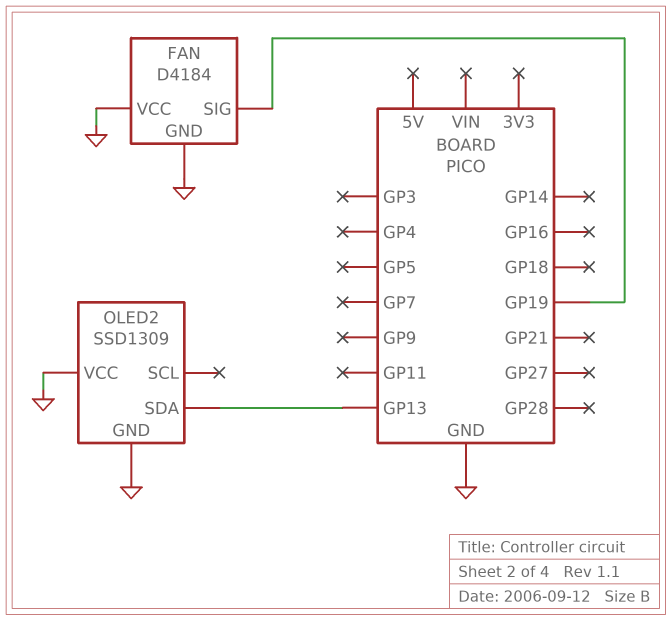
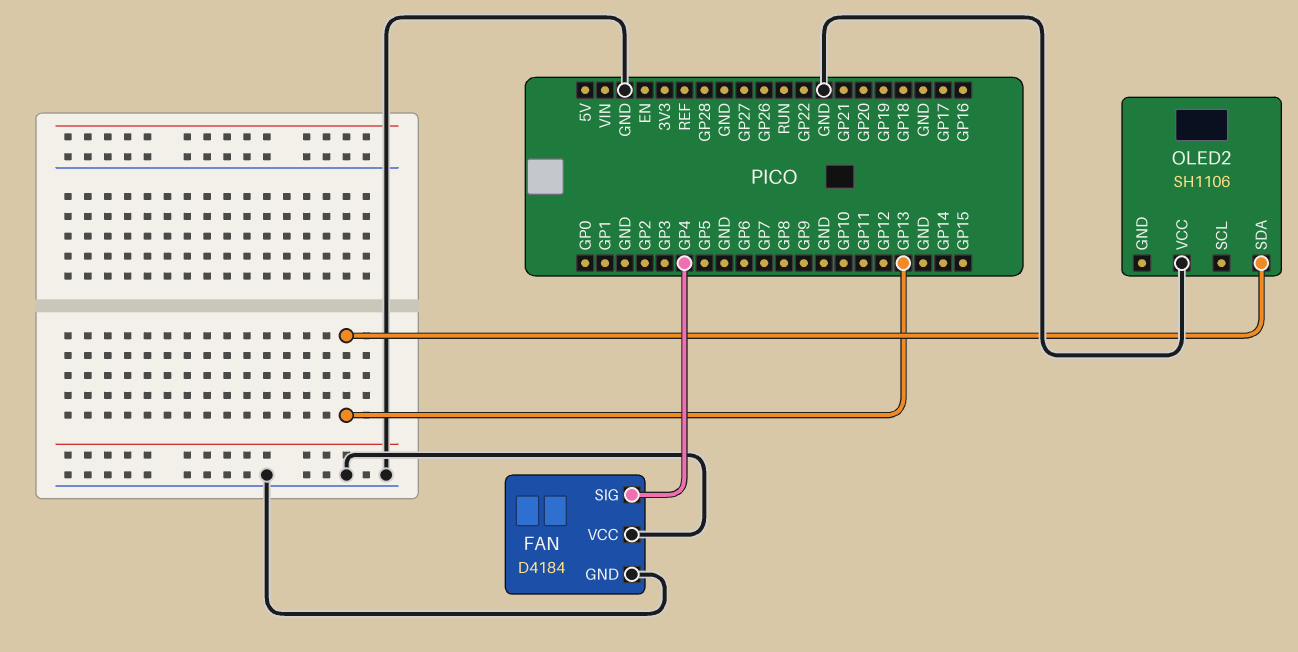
FAN pin SIG: GP19 -> GP4
OLED2: SSD1309 -> SH1106
OLED2 pin GND: GND -> none

